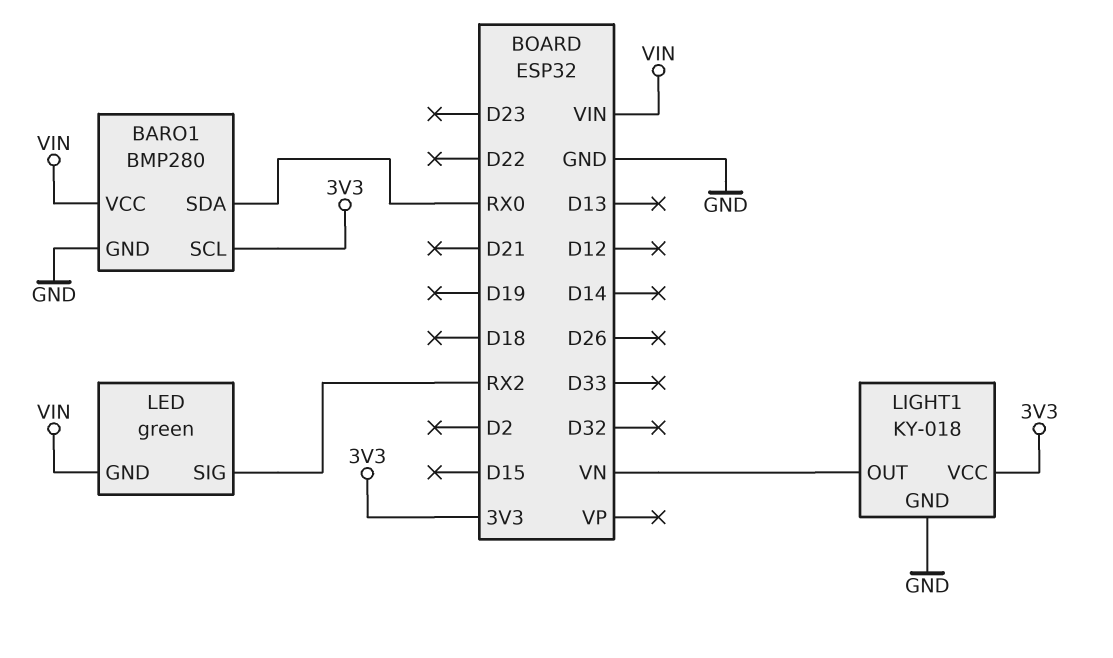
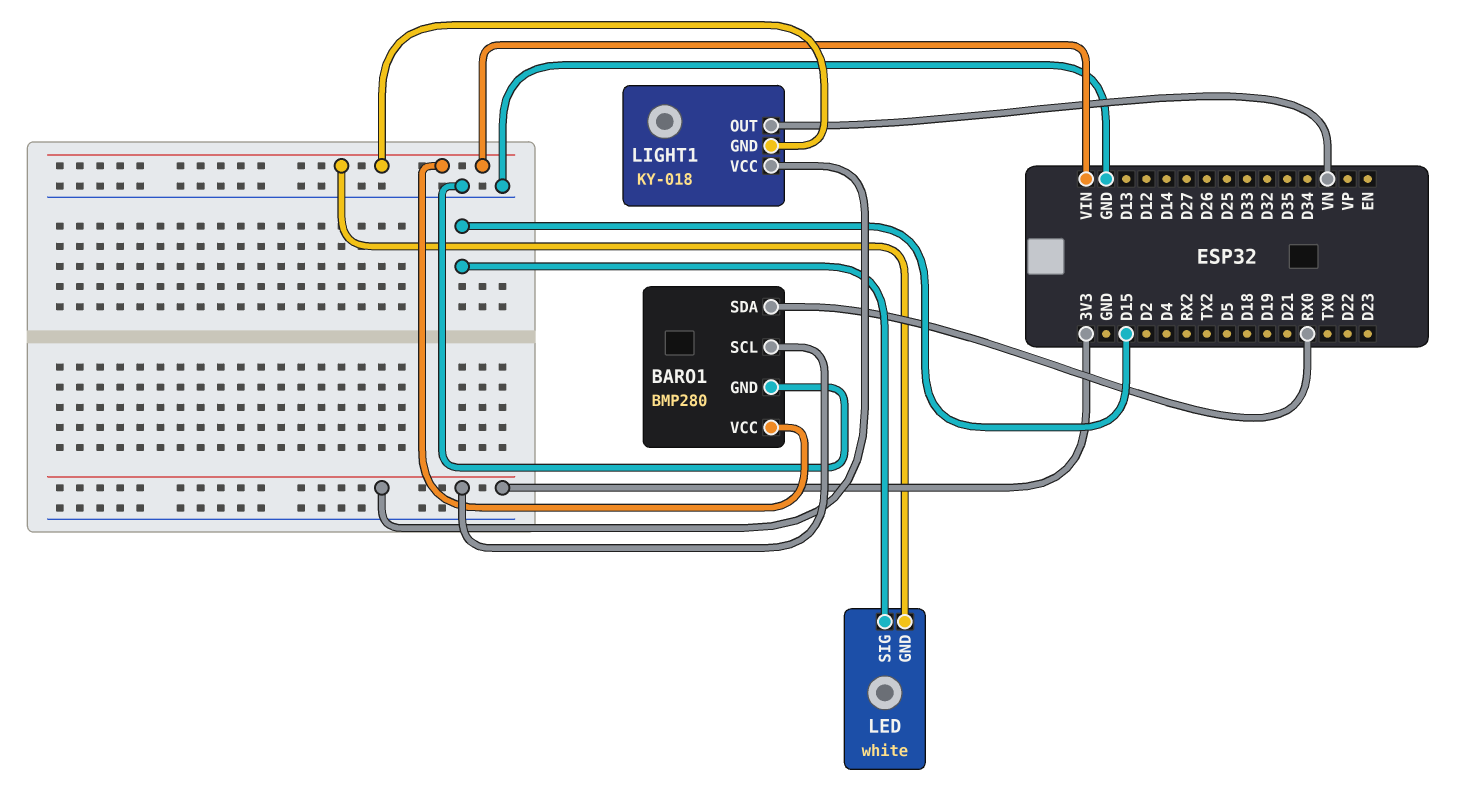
LED: green -> white
LED pin SIG: RX2 -> D15
LIGHT1 pin GND: GND -> VIN

